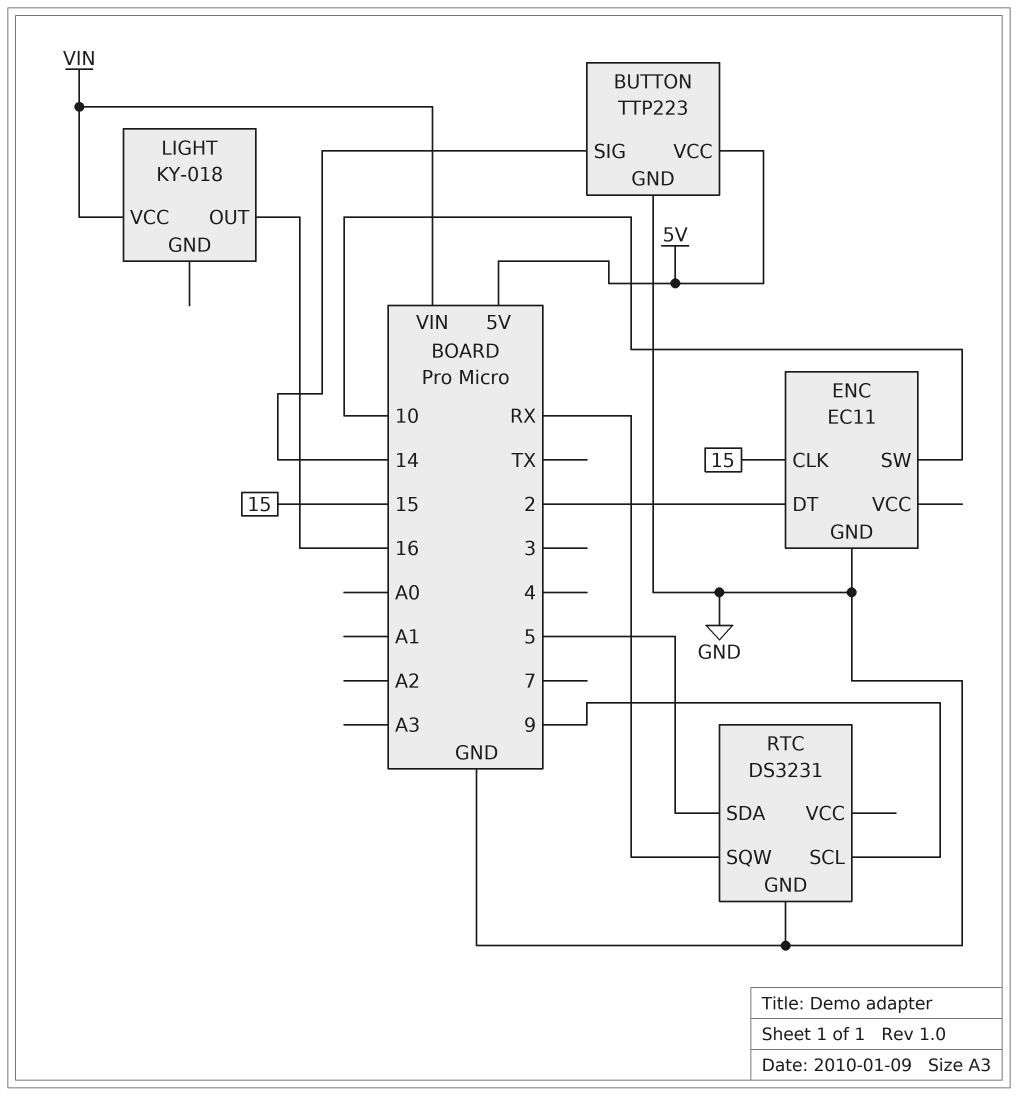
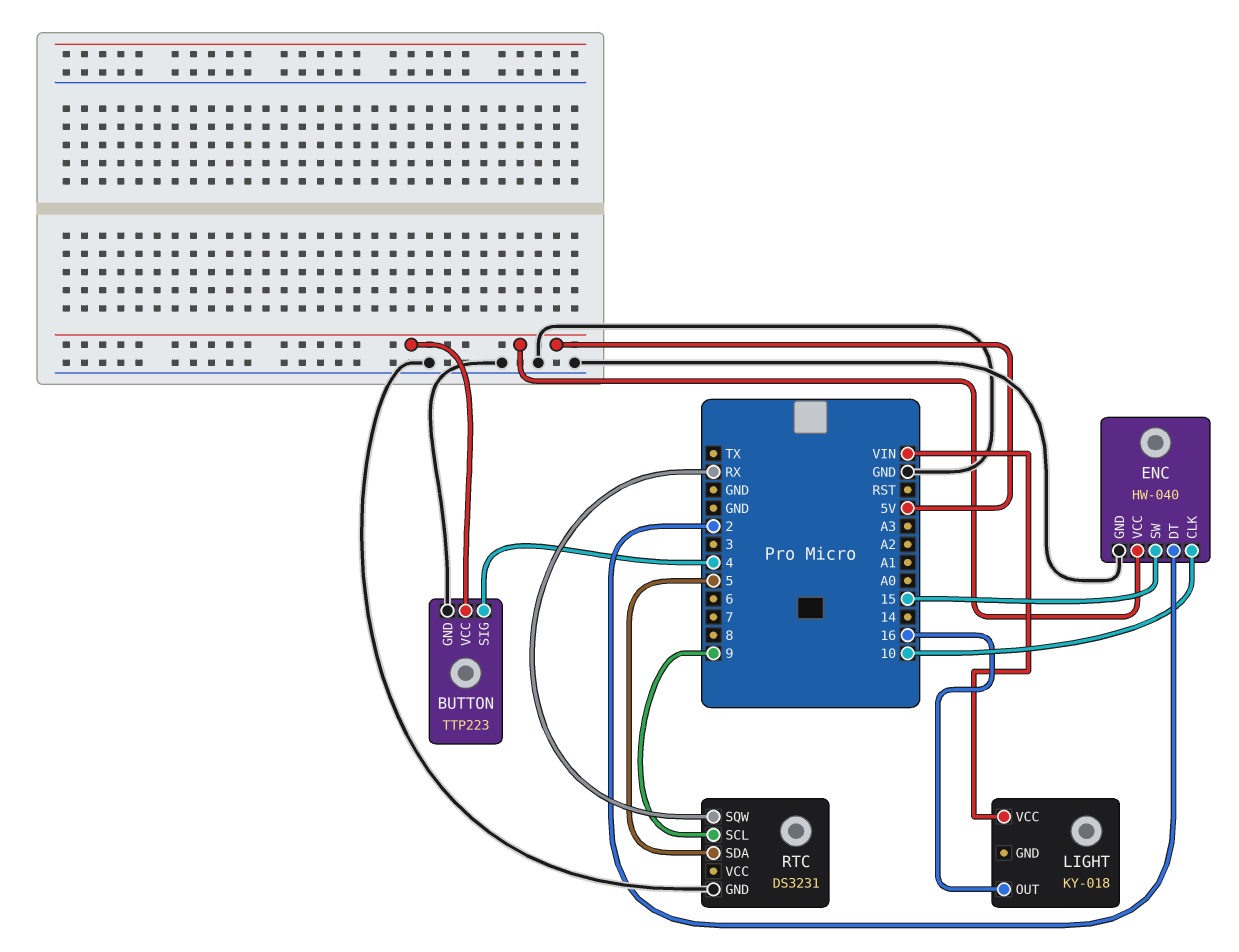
BUTTON pin SIG: 14 -> 4
ENC: EC11 -> HW-040
ENC pin CLK: 15 -> 10
ENC pin SW: 10 -> 15
ENC pin VCC: none -> 5V

